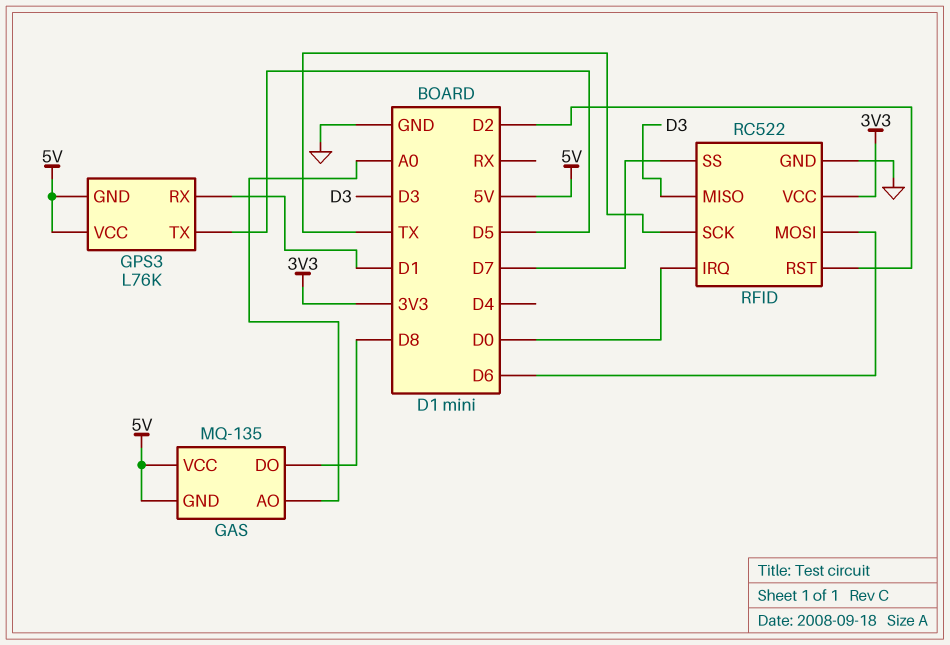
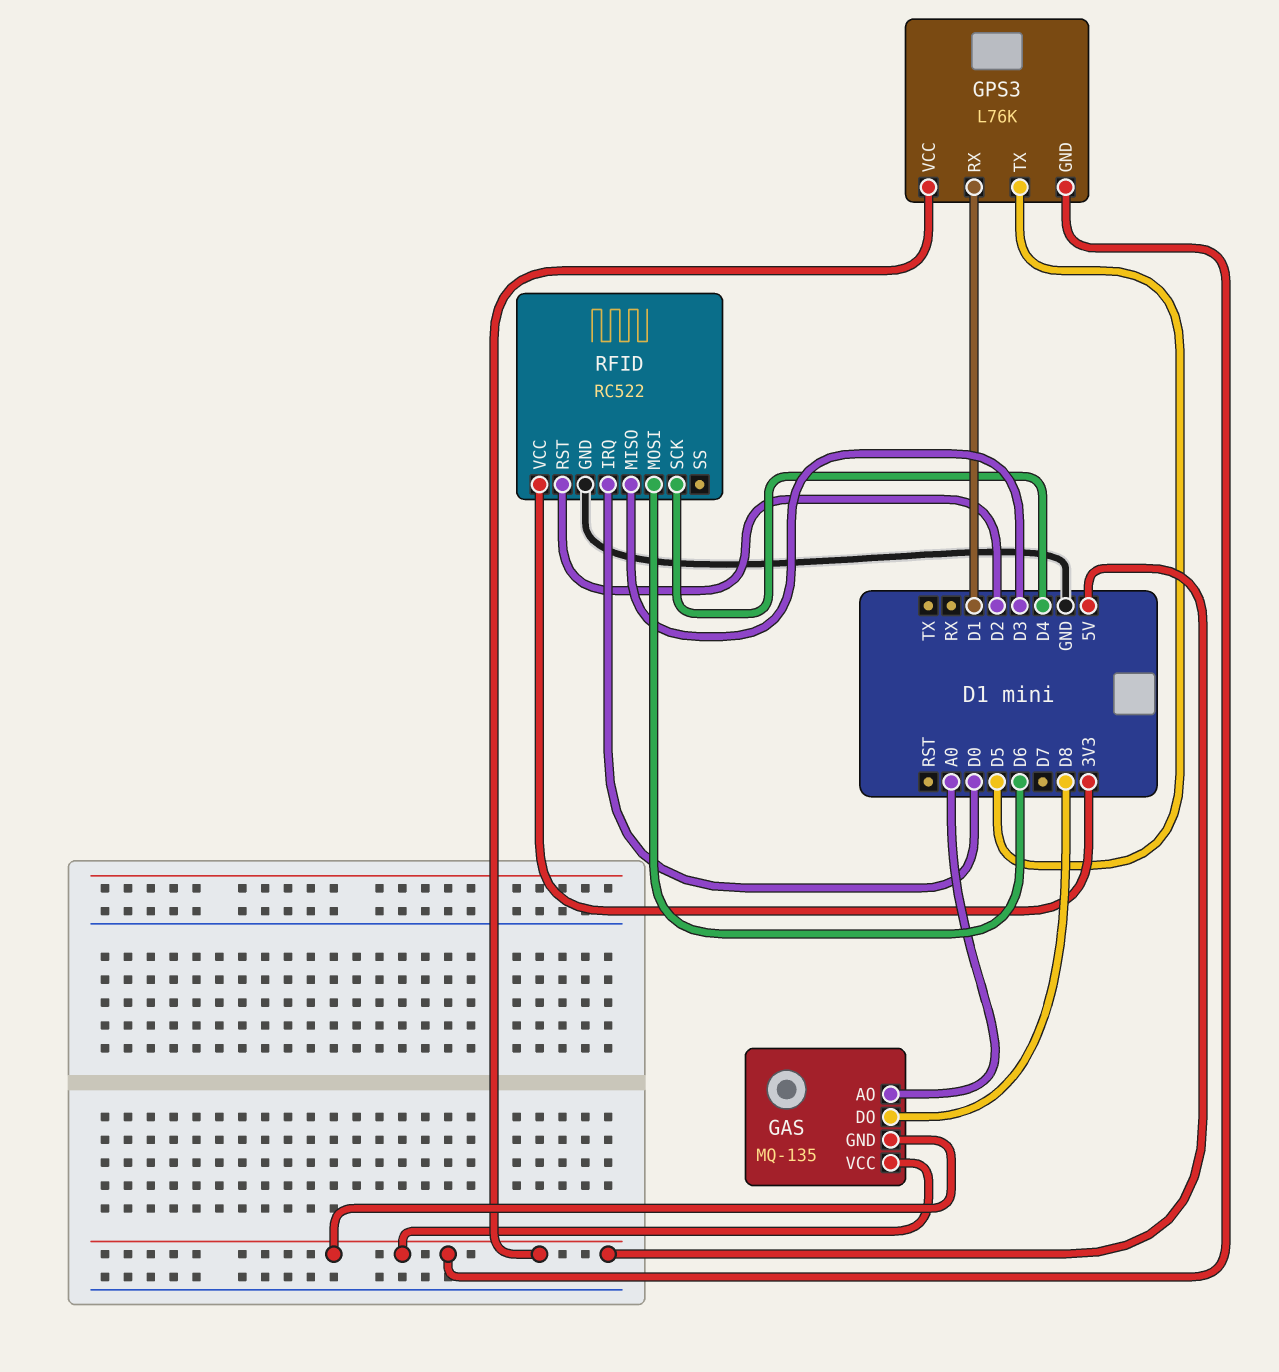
RFID pin SCK: TX -> D4
RFID pin SS: D7 -> none

